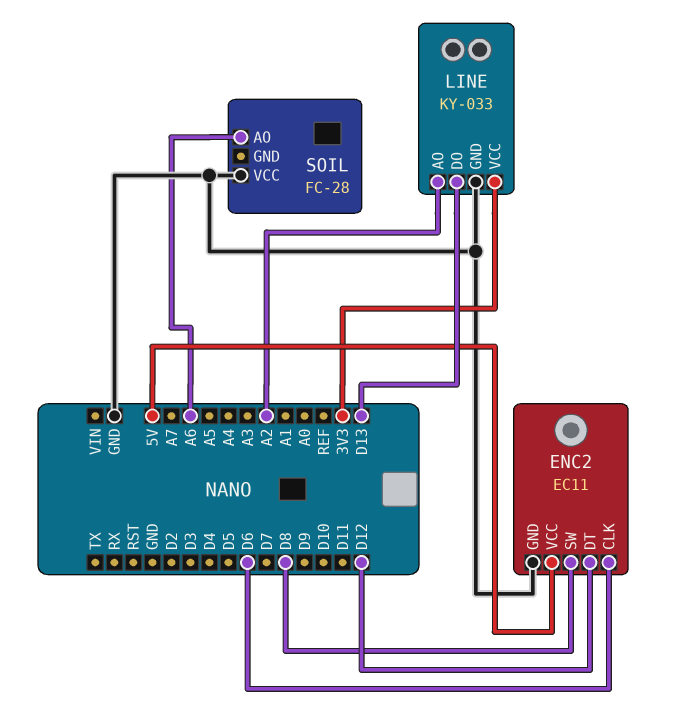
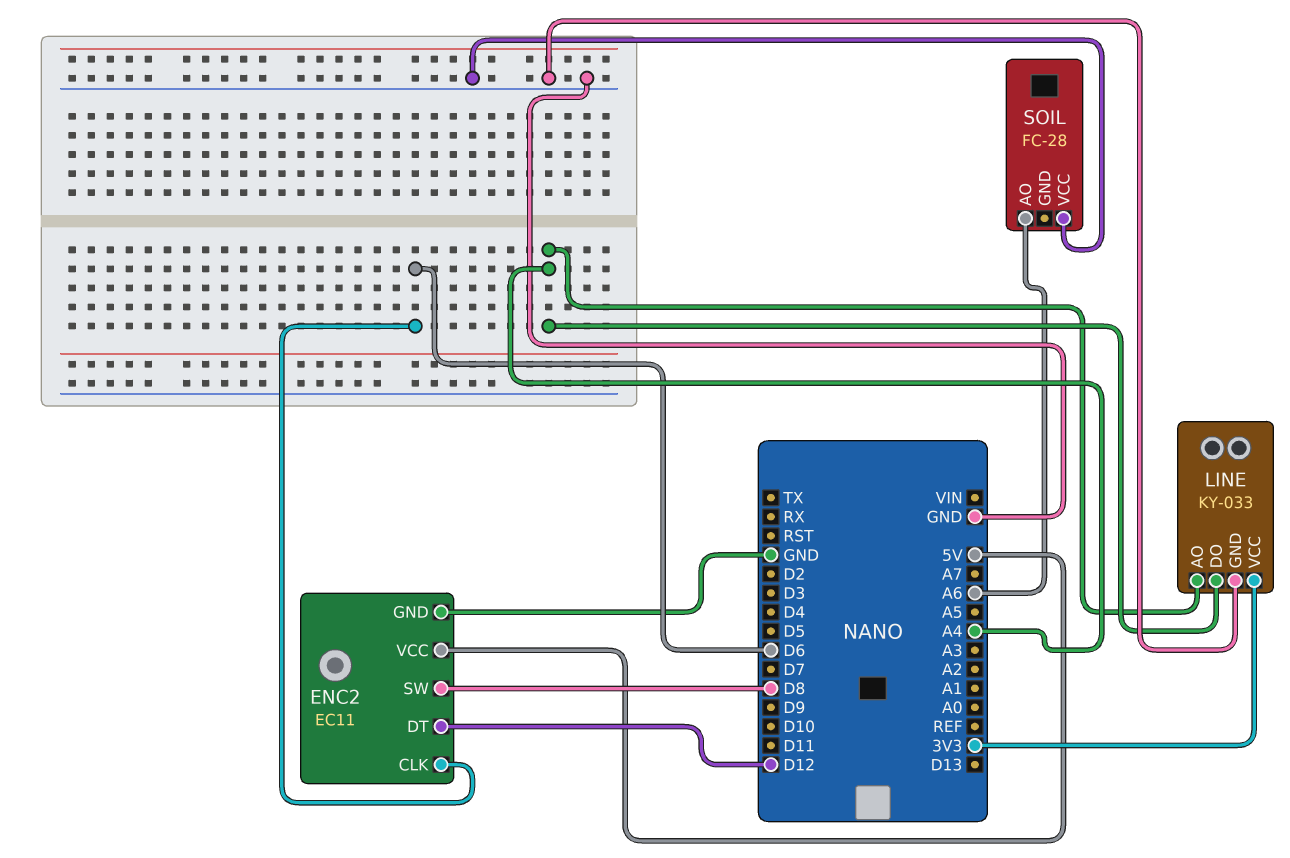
LINE pin AO: A2 -> A4
LINE pin DO: D13 -> A4

